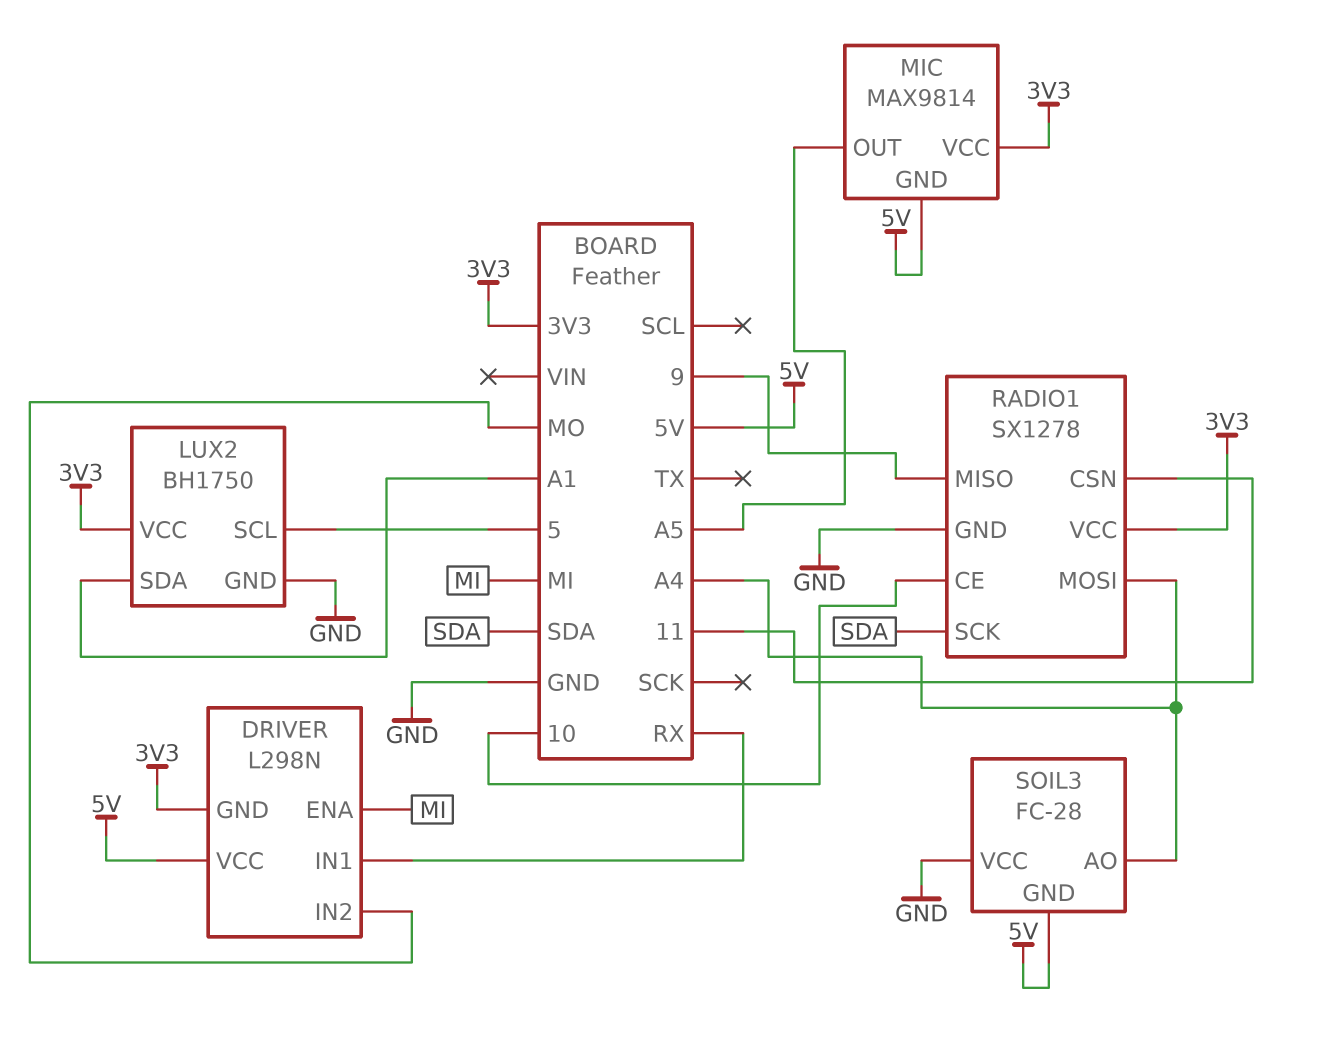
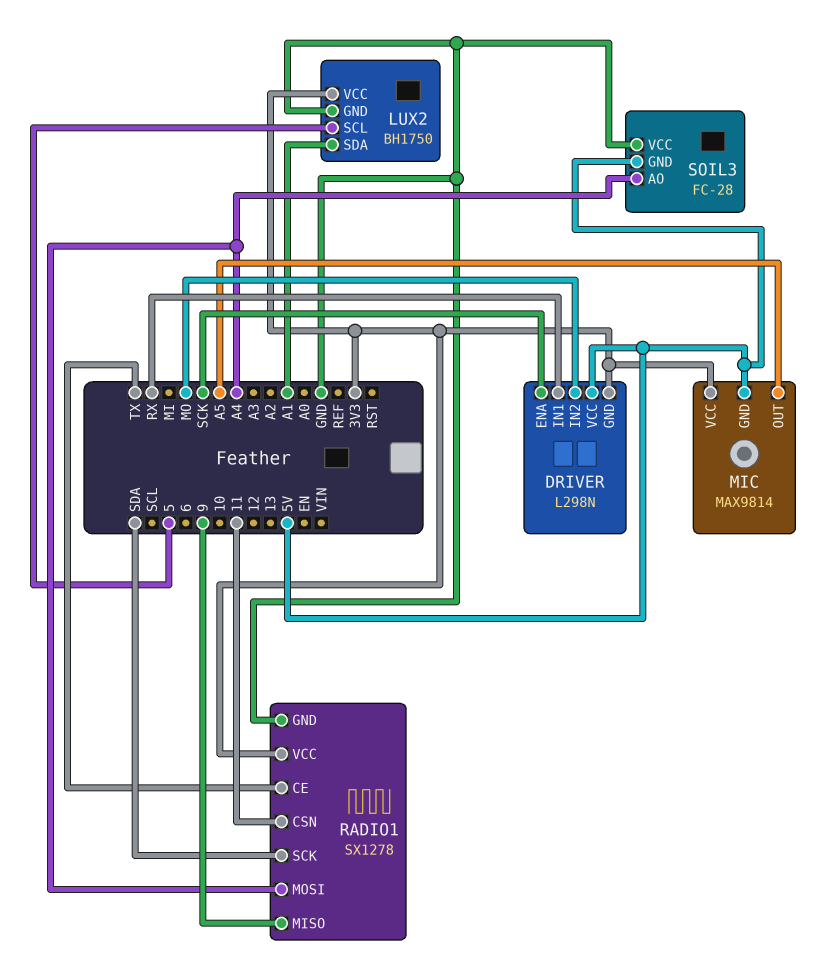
DRIVER pin ENA: MI -> SCK
RADIO1 pin CE: 10 -> TX

